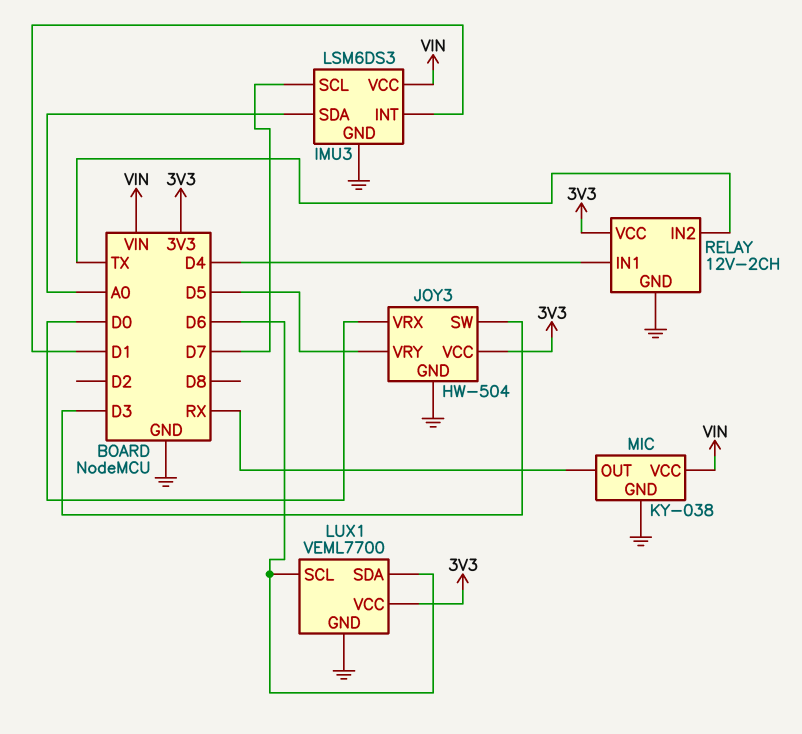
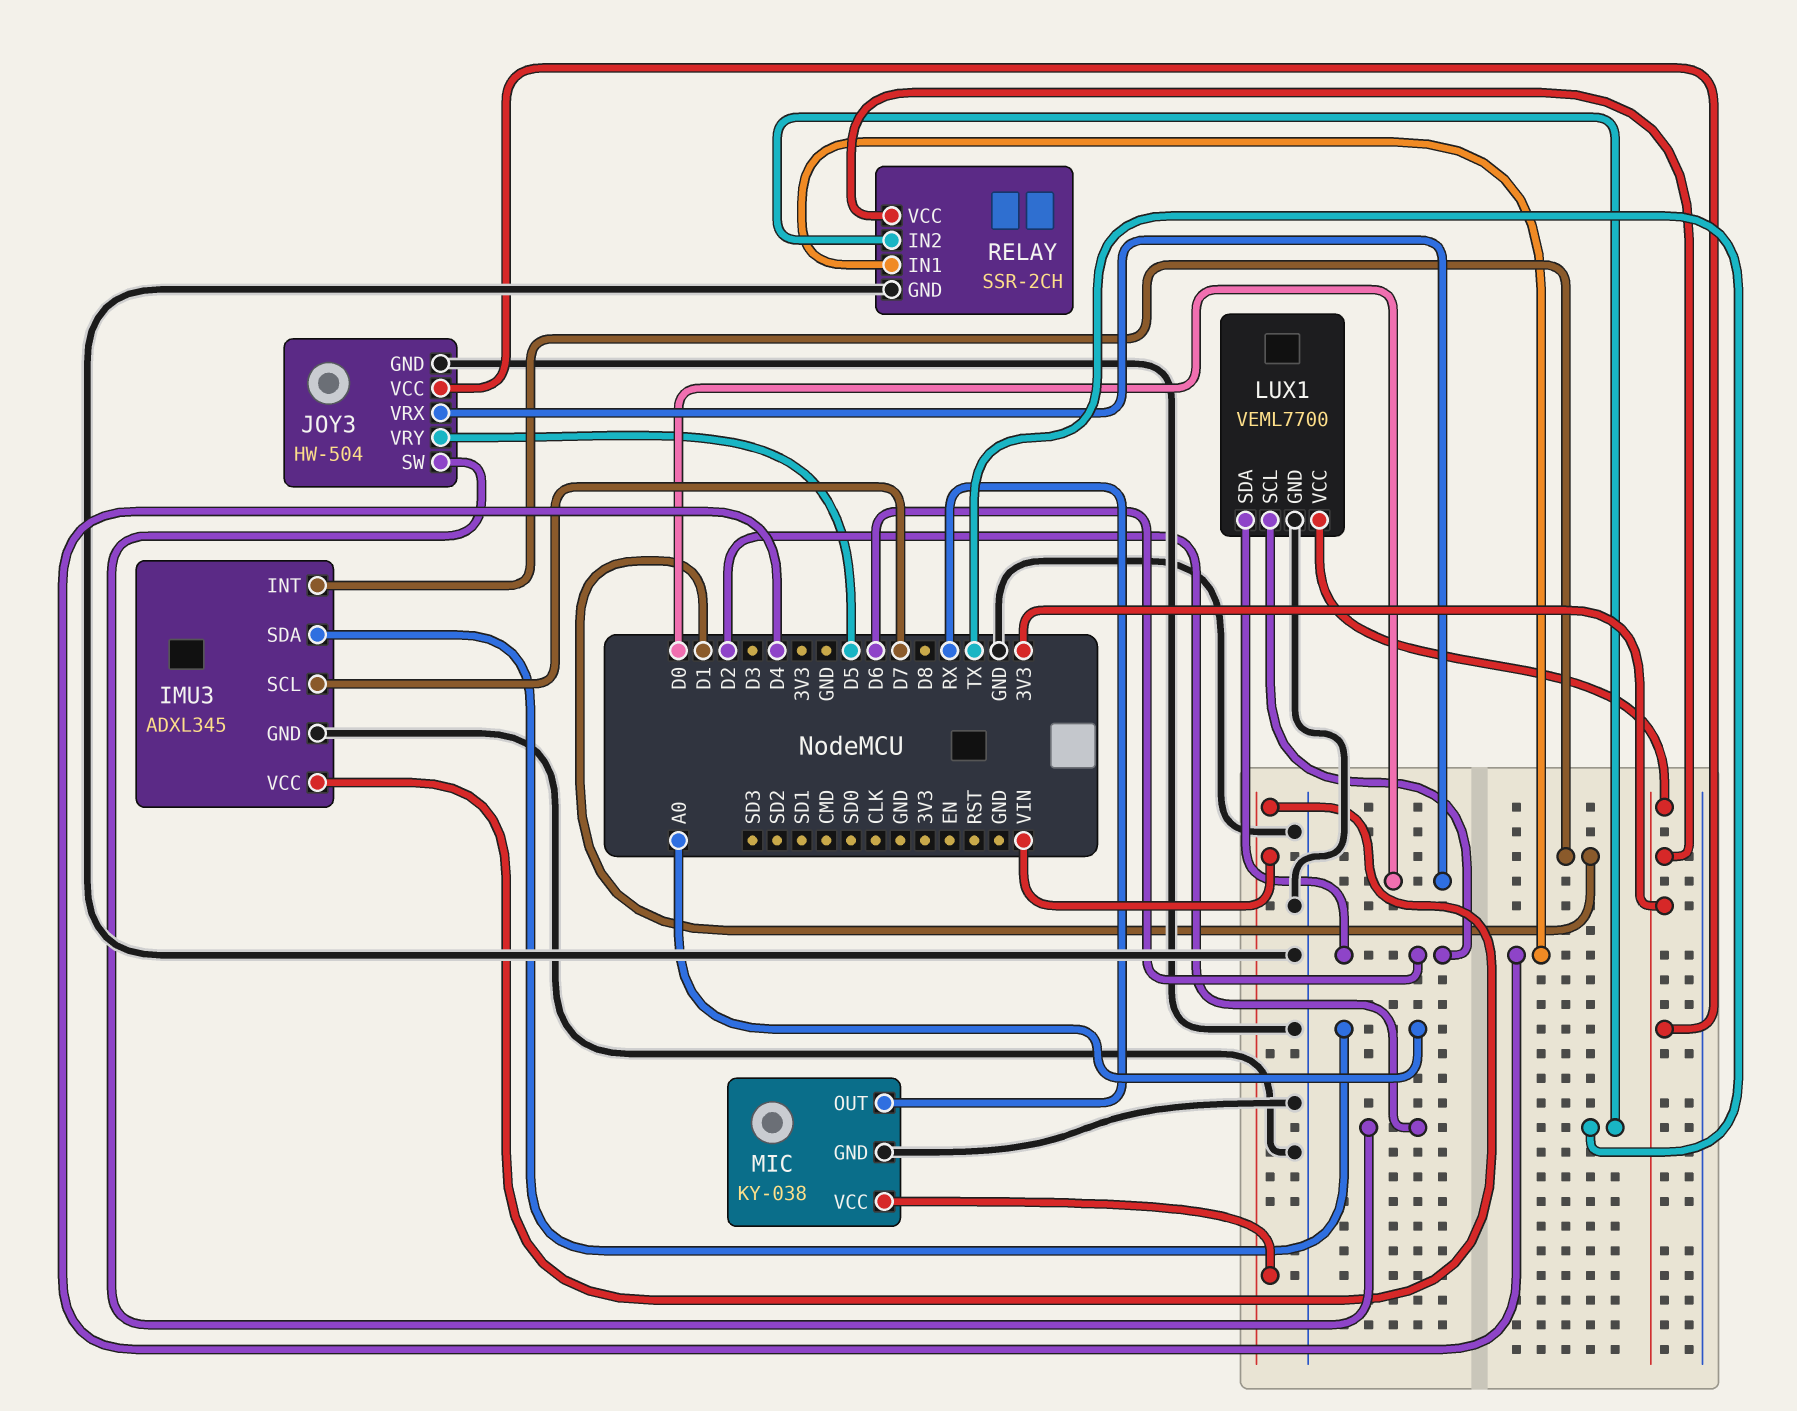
IMU3: LSM6DS3 -> ADXL345
JOY3 pin SW: D3 -> D2
RELAY: 12V-2CH -> SSR-2CH

